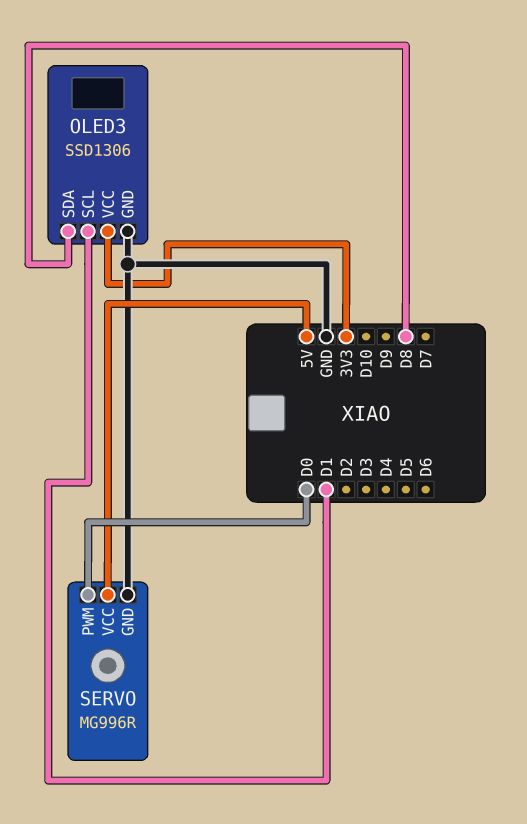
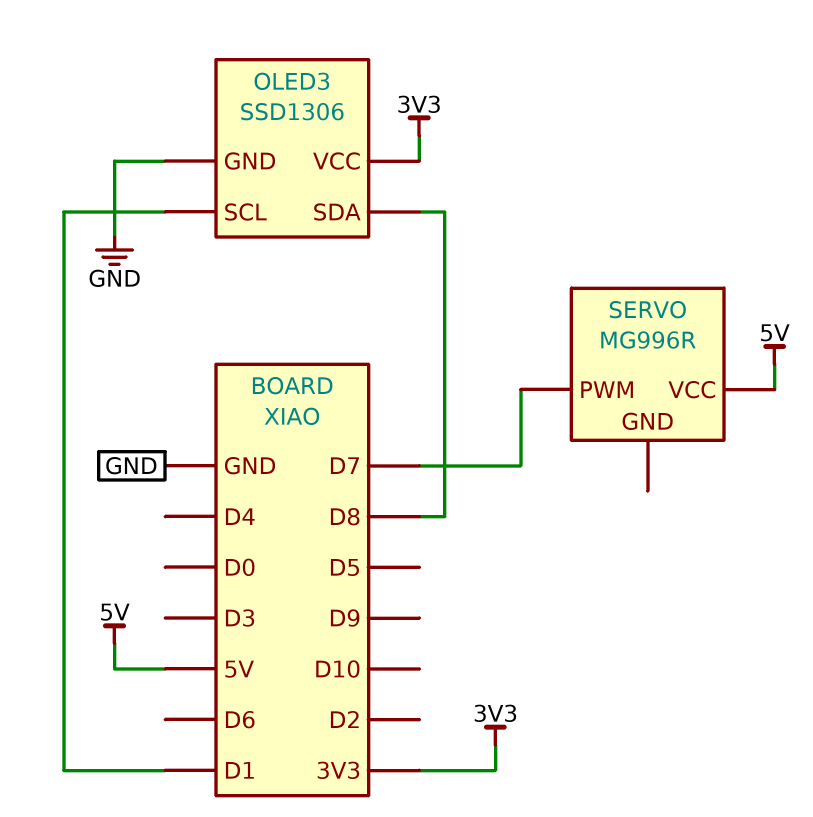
SERVO pin GND: GND -> none
SERVO pin PWM: D0 -> D7

